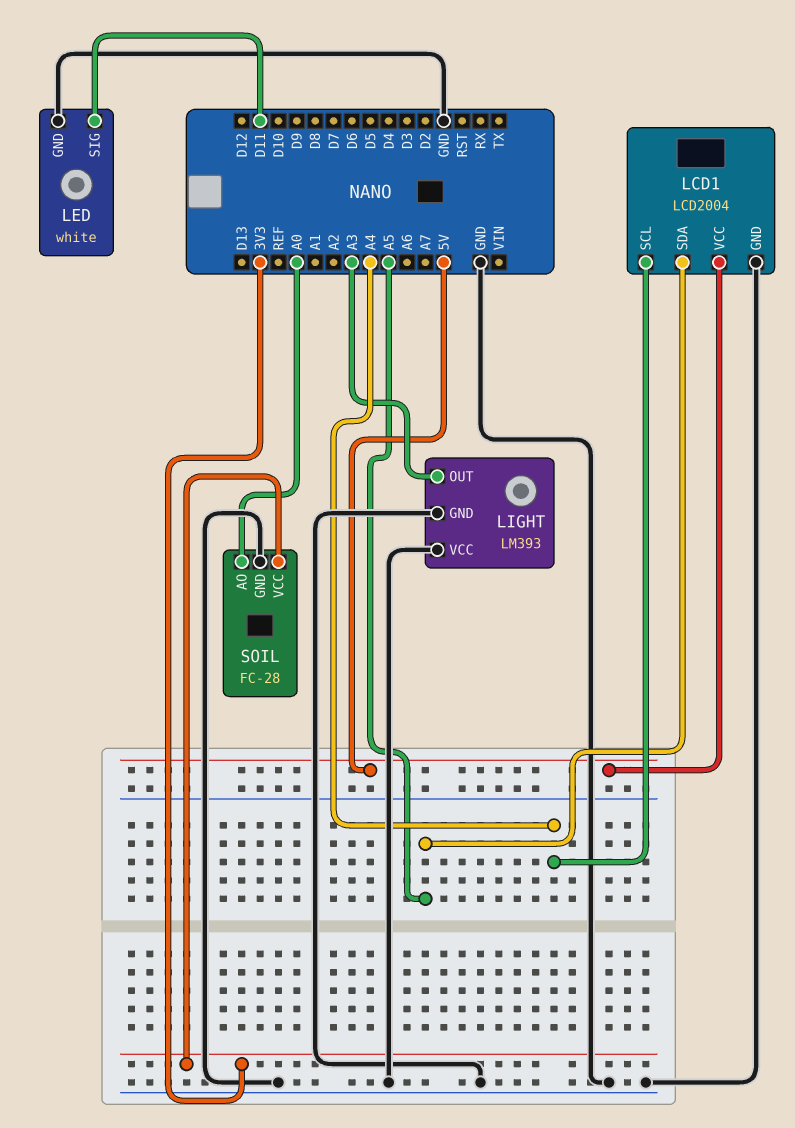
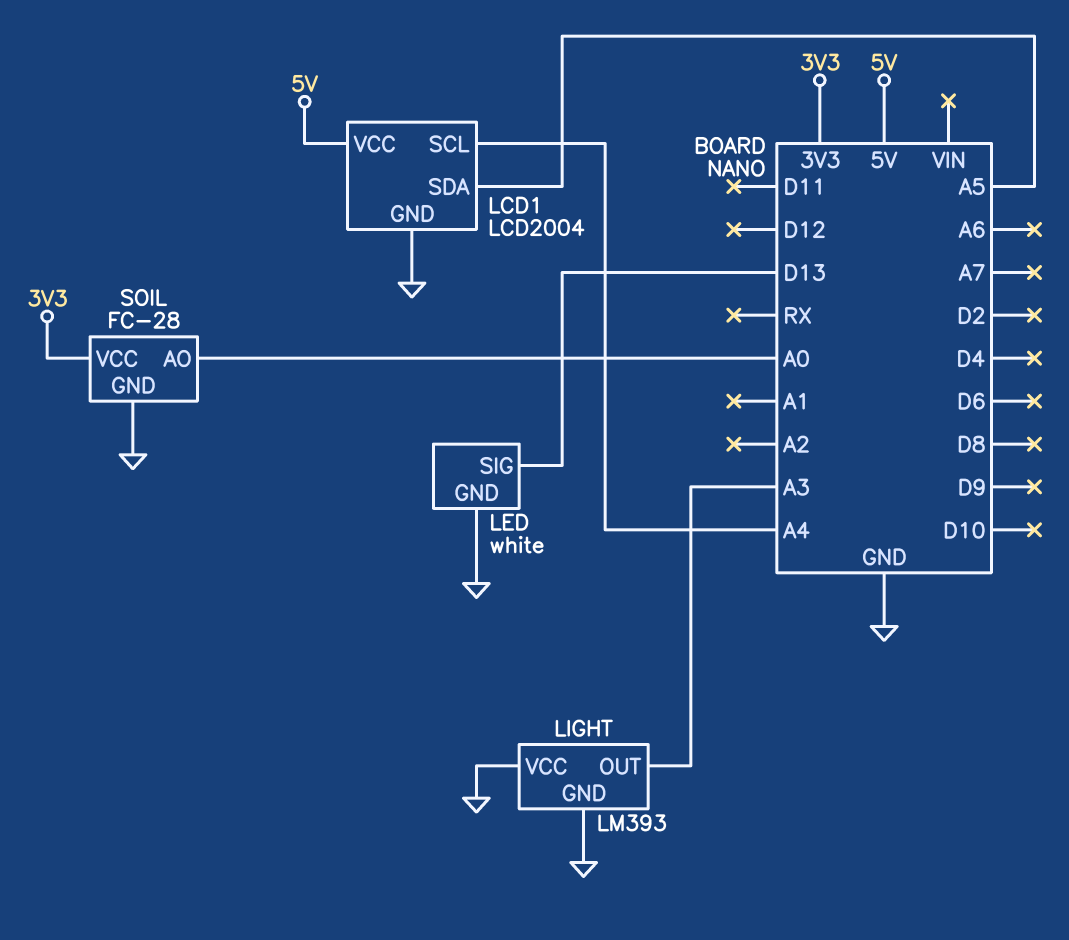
LED pin SIG: D11 -> D13

